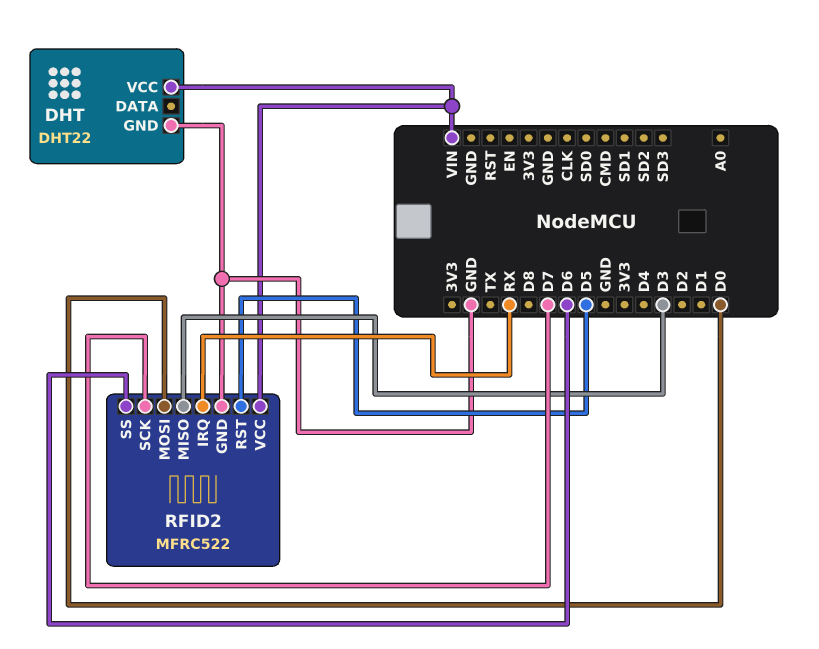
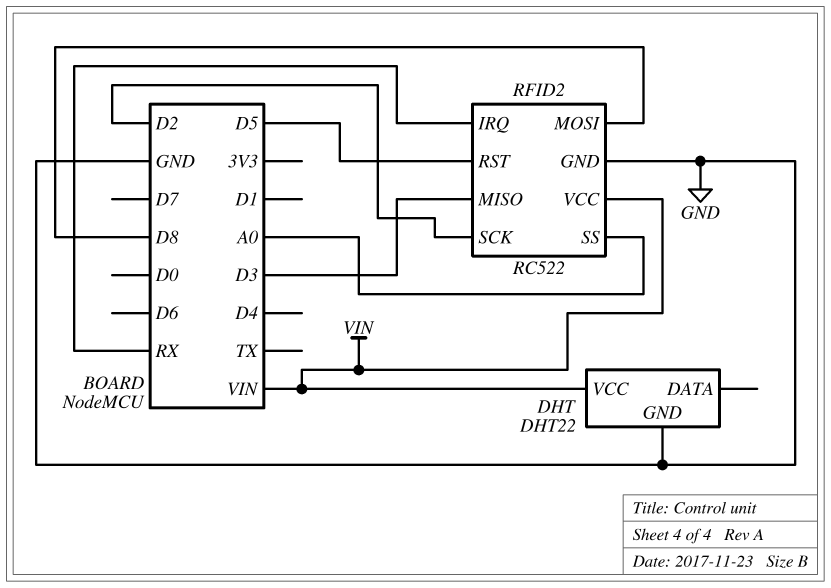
RFID2: MFRC522 -> RC522
RFID2 pin MOSI: D0 -> D8
RFID2 pin SCK: D7 -> D2
RFID2 pin SS: D6 -> A0

